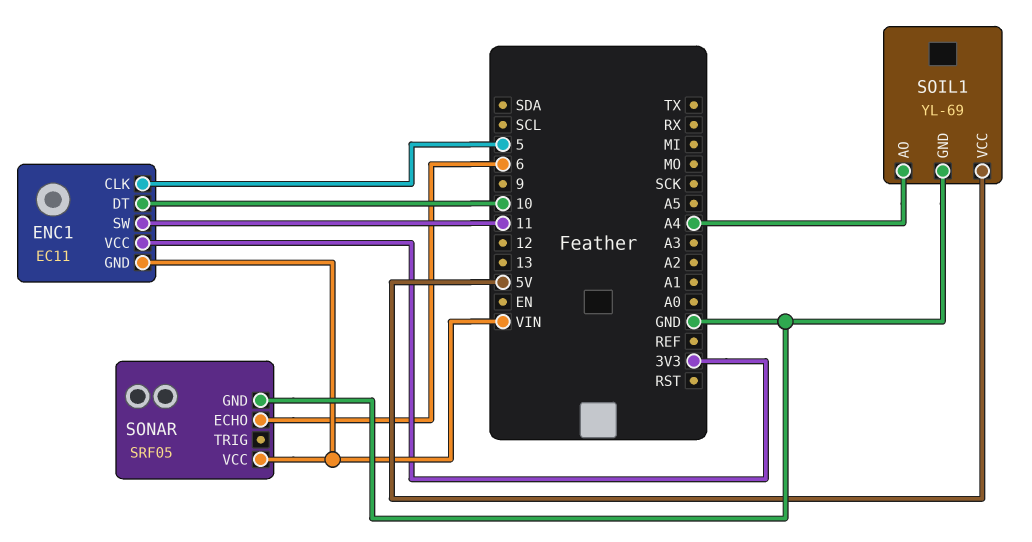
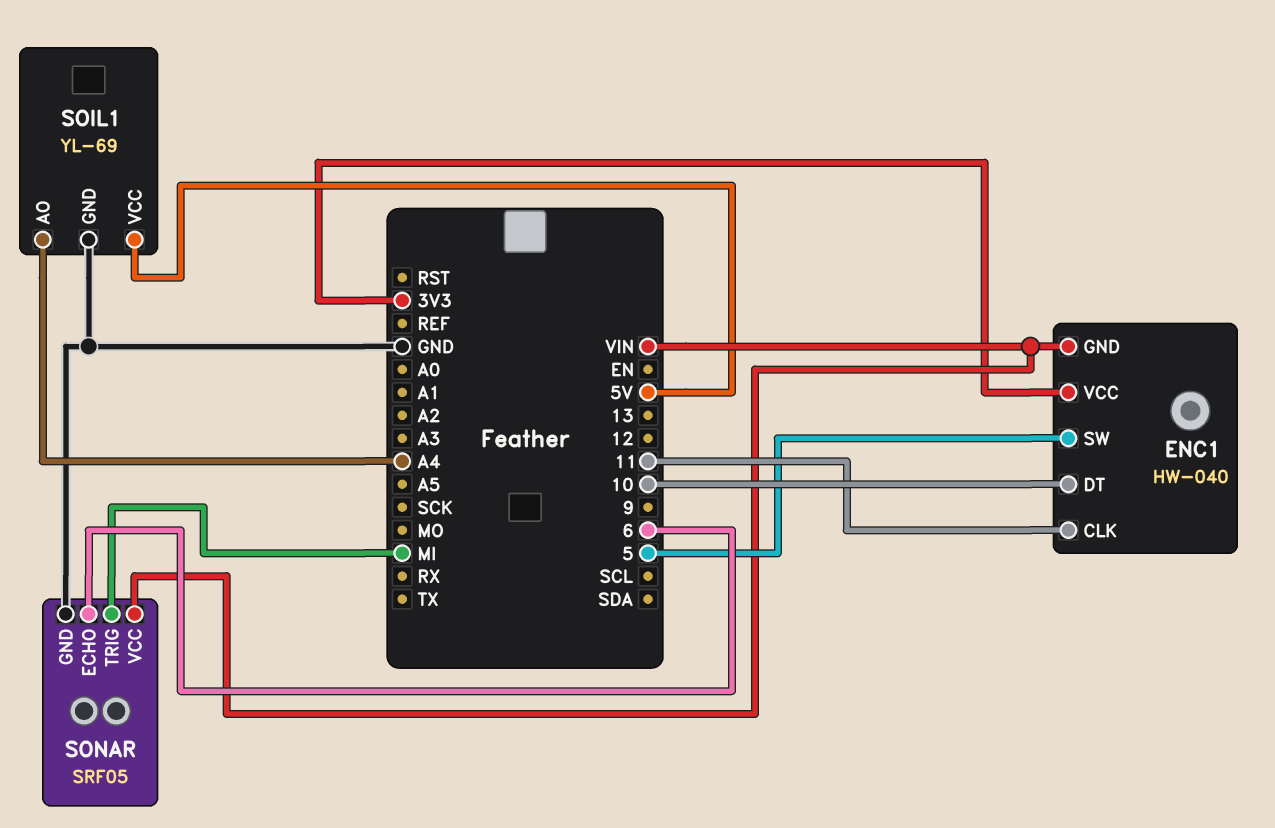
ENC1: EC11 -> HW-040
ENC1 pin CLK: 5 -> 11
ENC1 pin SW: 11 -> 5
SONAR pin TRIG: none -> MI

